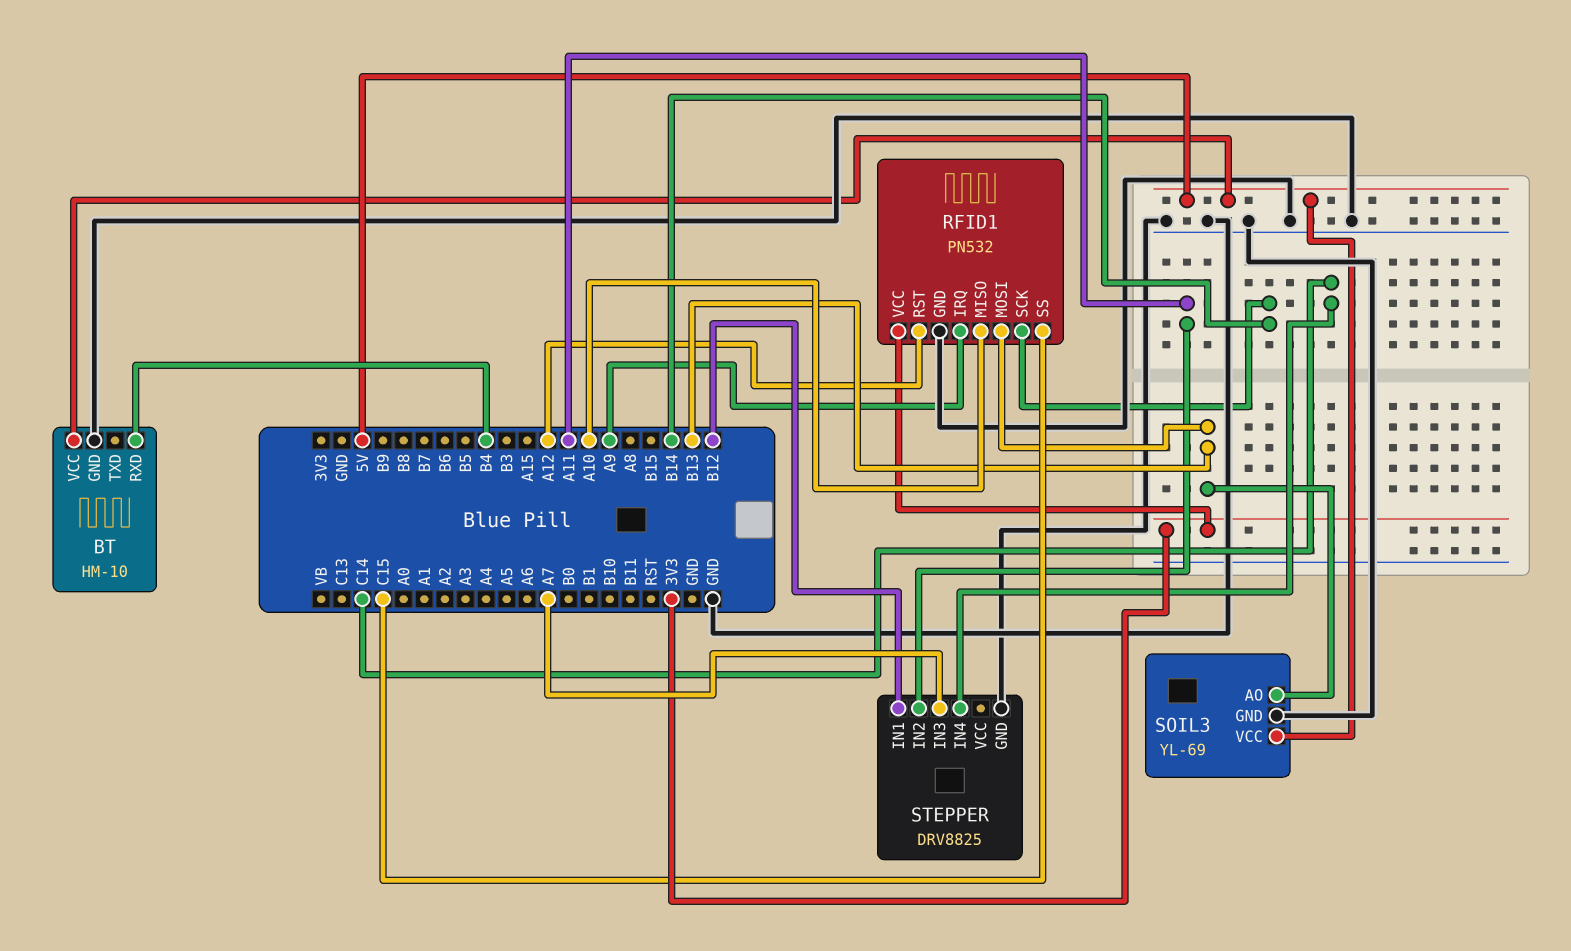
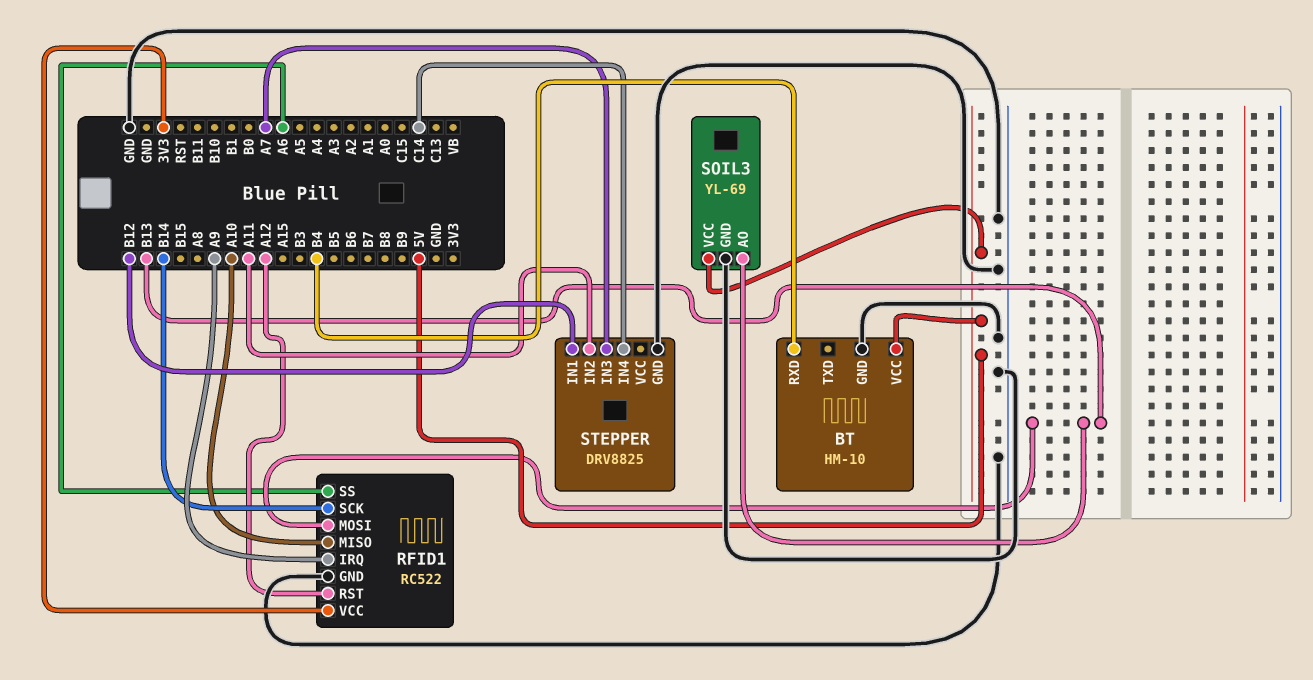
RFID1: PN532 -> RC522
RFID1 pin SS: C15 -> A6

